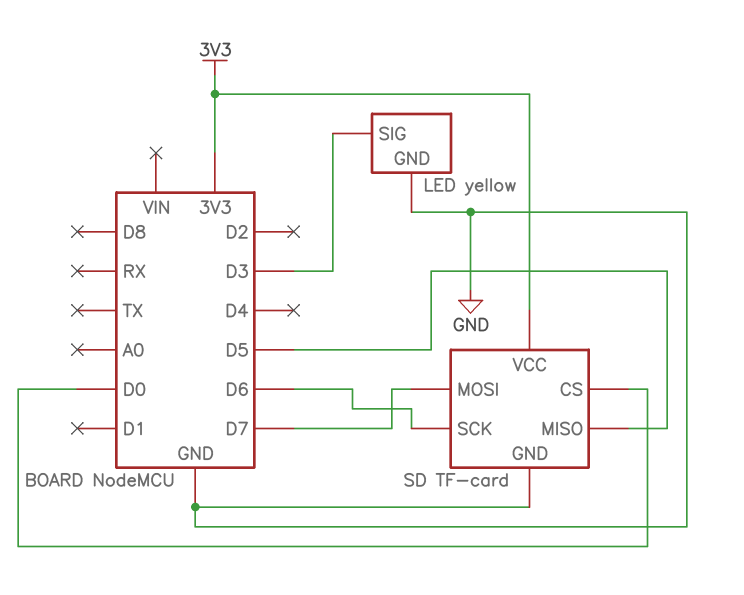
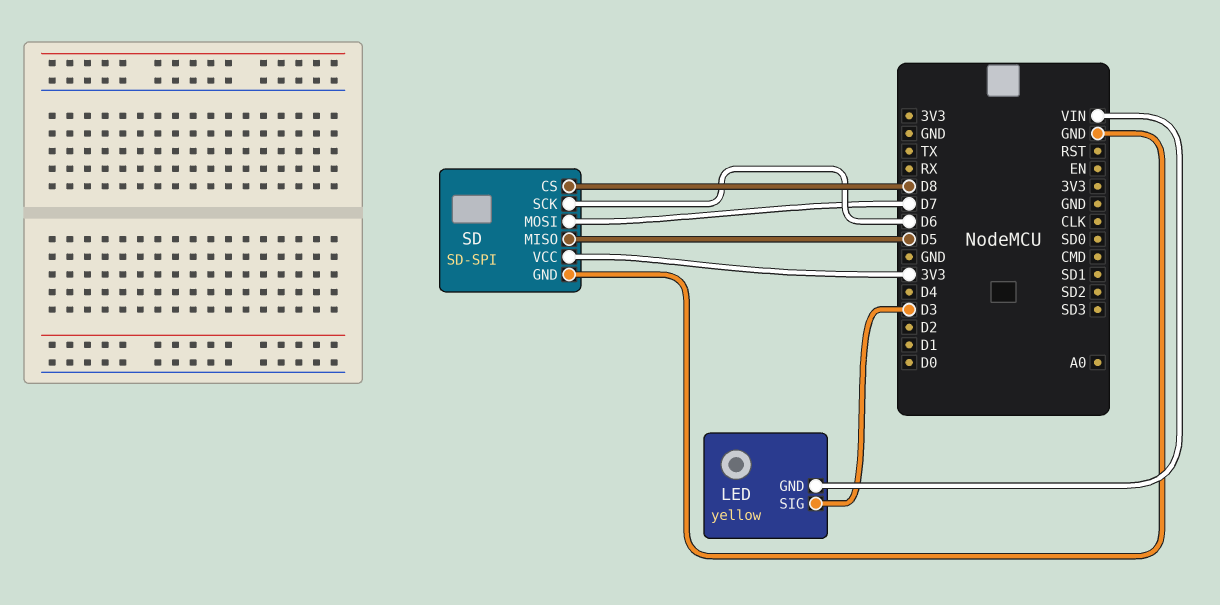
LED pin GND: GND -> VIN
SD: TF-card -> SD-SPI
SD pin CS: D0 -> D8

